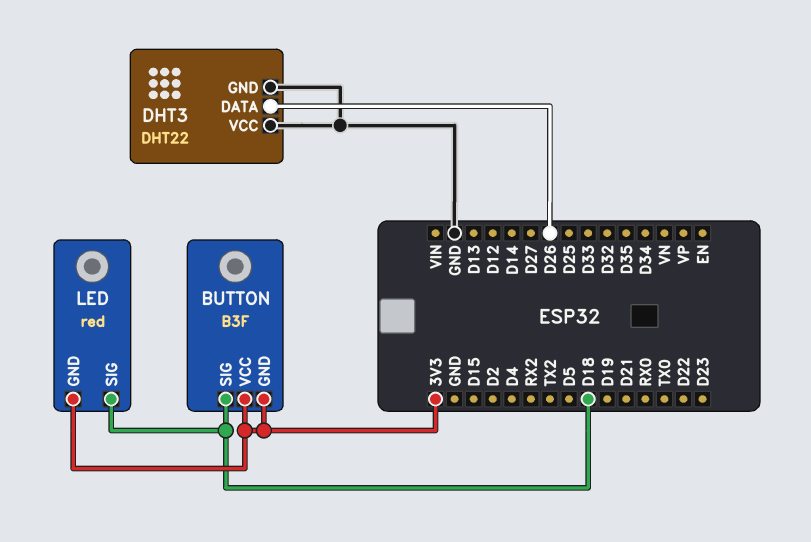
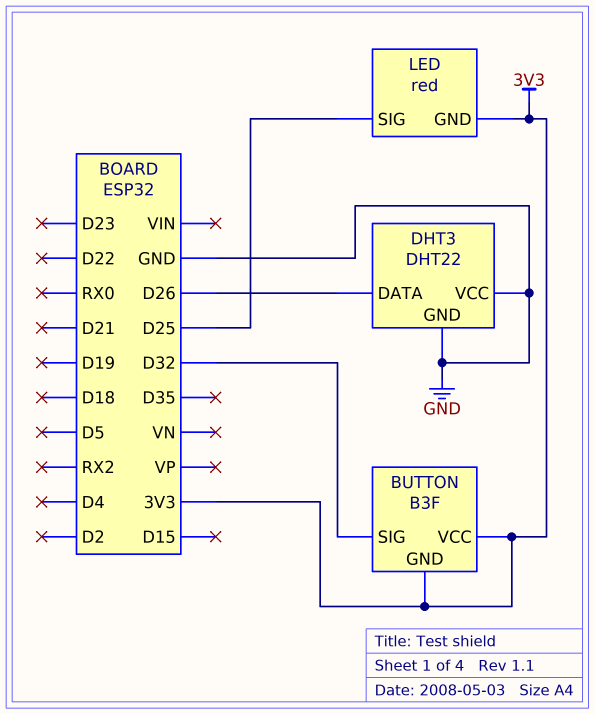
BUTTON pin SIG: D18 -> D32
LED pin SIG: D18 -> D25

